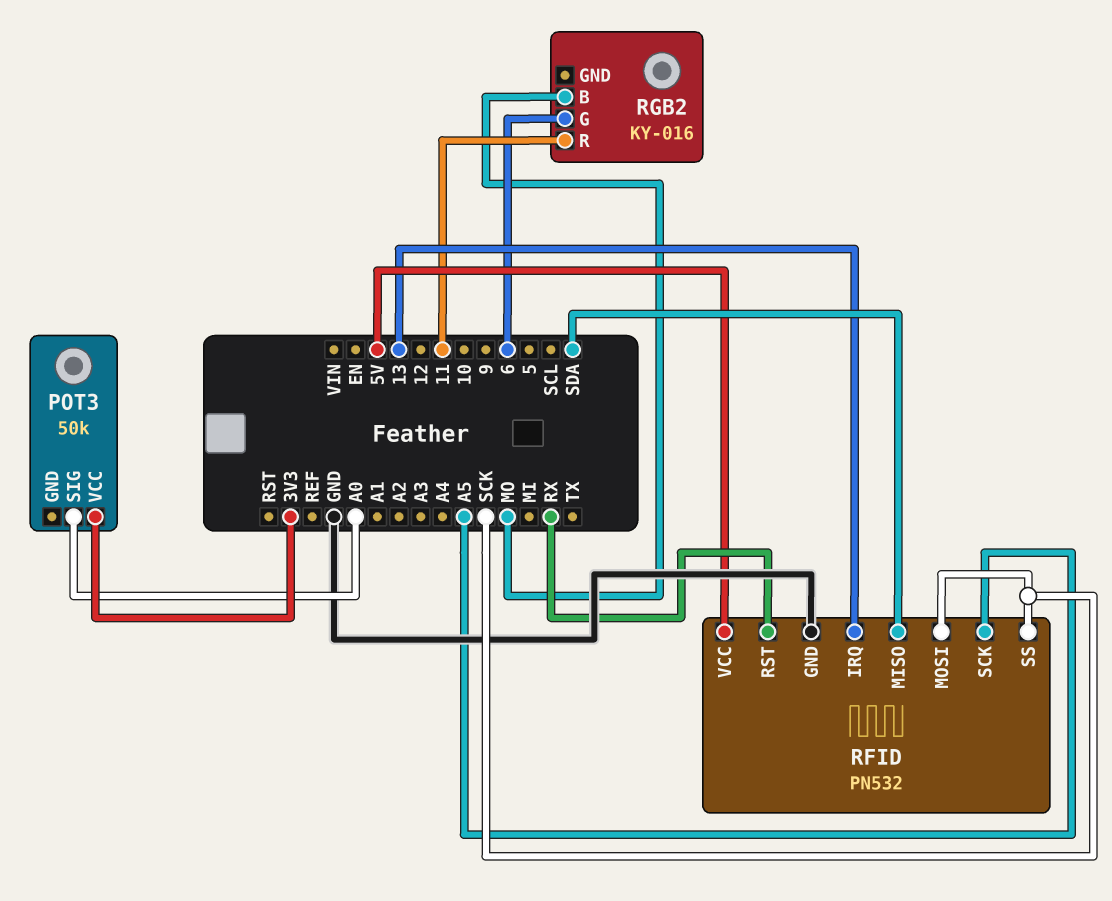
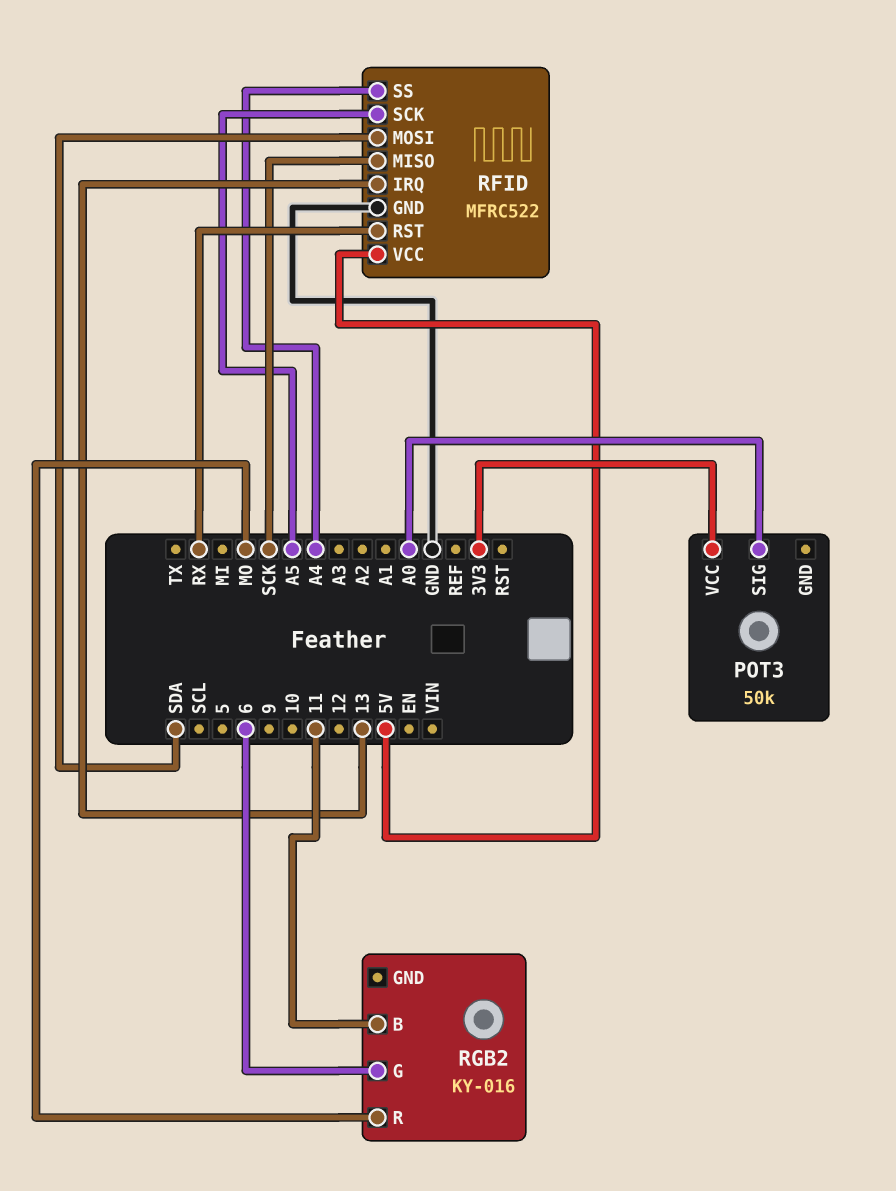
RFID: PN532 -> MFRC522
RFID pin MISO: SDA -> SCK
RFID pin MOSI: SCK -> SDA
RFID pin SS: SCK -> A4
RGB2 pin B: MO -> 11
RGB2 pin R: 11 -> MO

